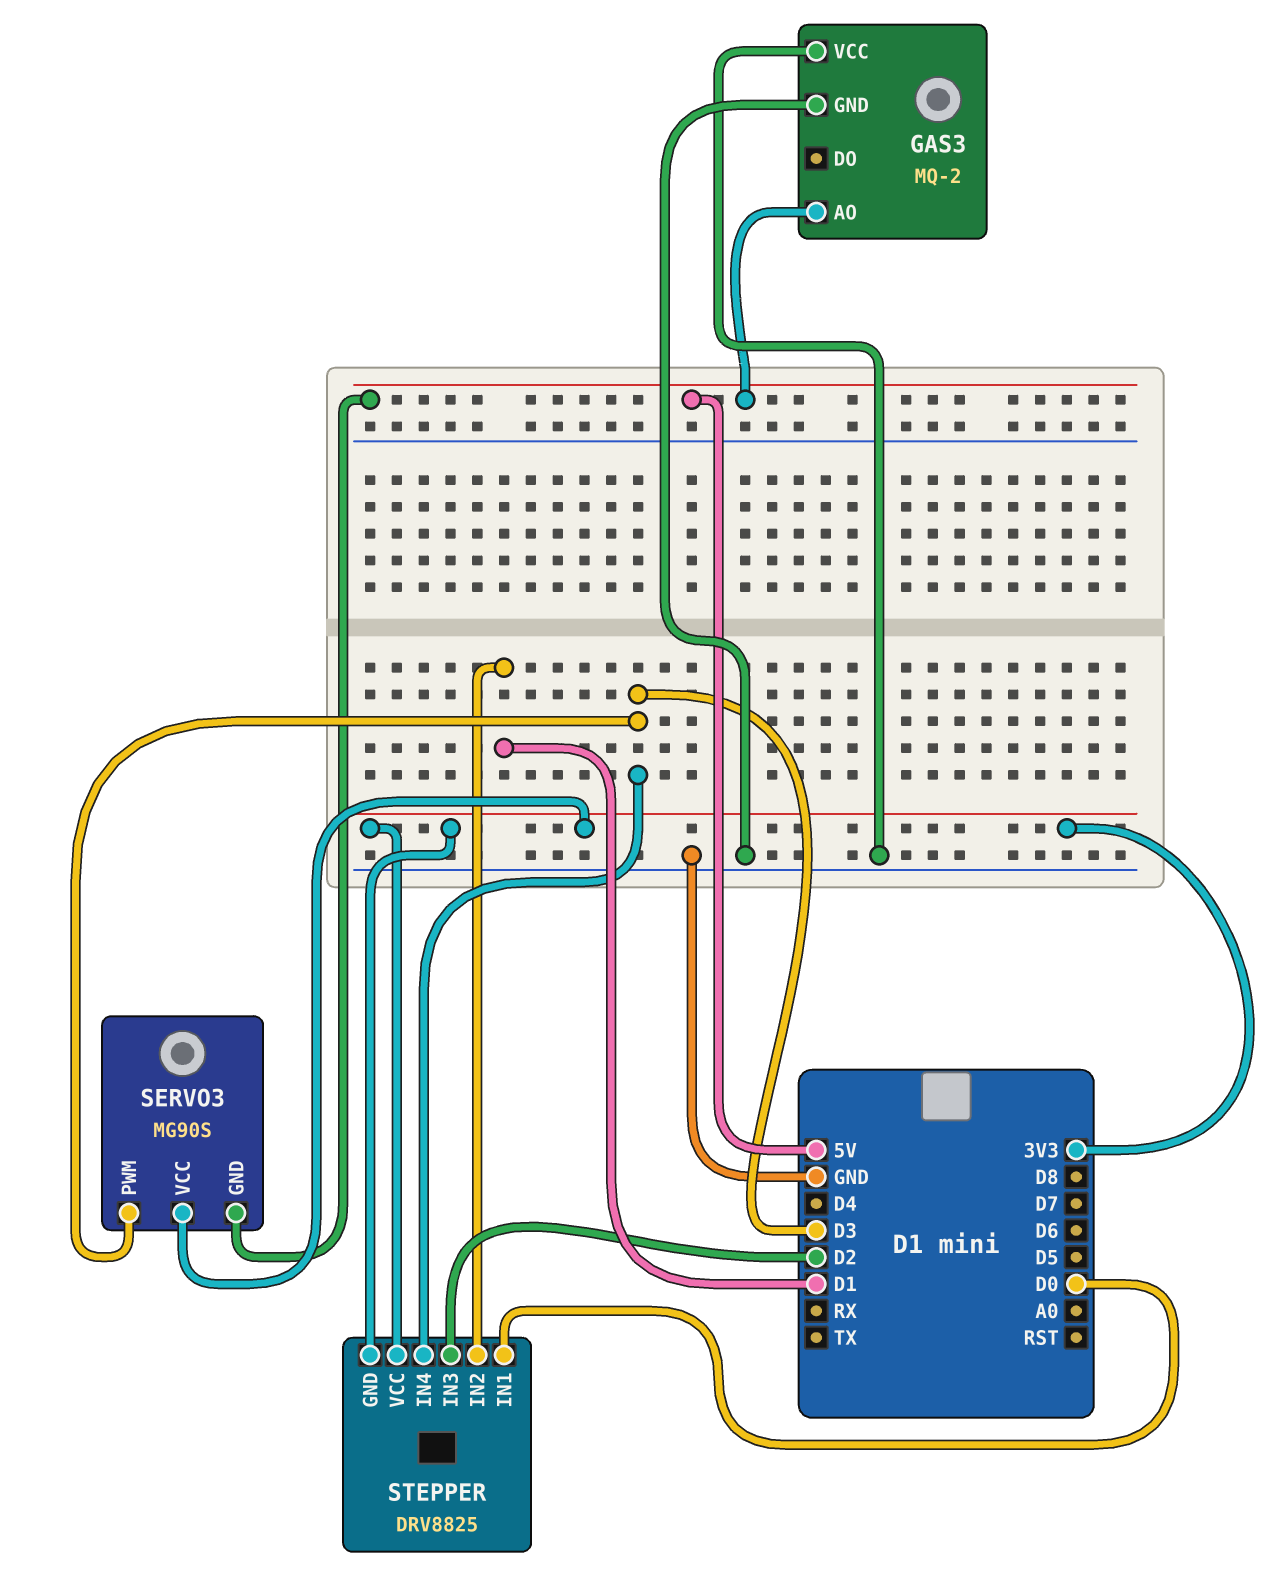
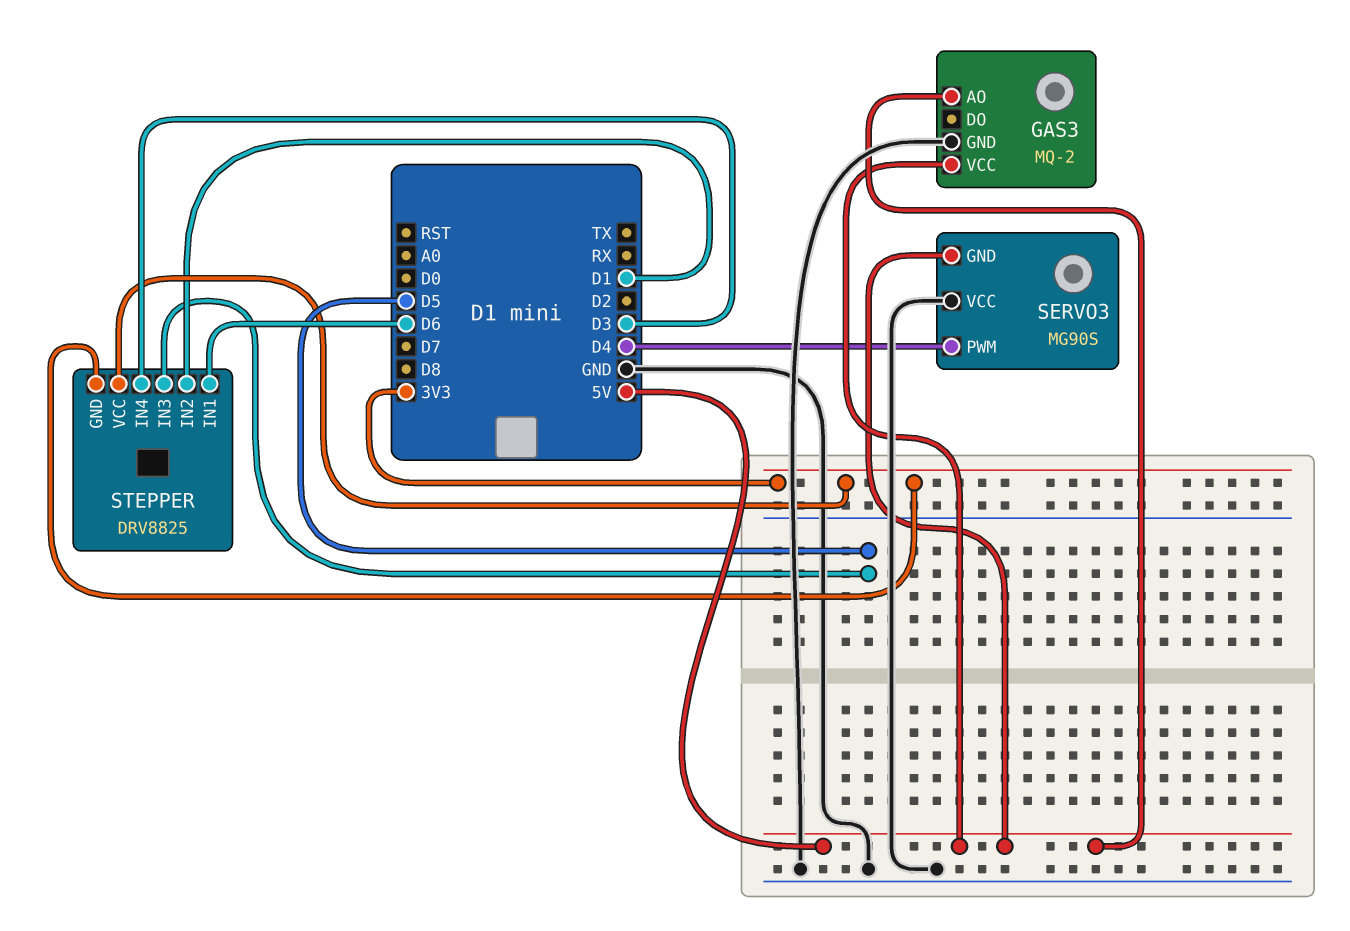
GAS3 pin VCC: GND -> 5V
SERVO3 pin PWM: D3 -> D4
SERVO3 pin VCC: 3V3 -> GND
STEPPER pin IN1: D0 -> D6
STEPPER pin IN3: D2 -> D5

